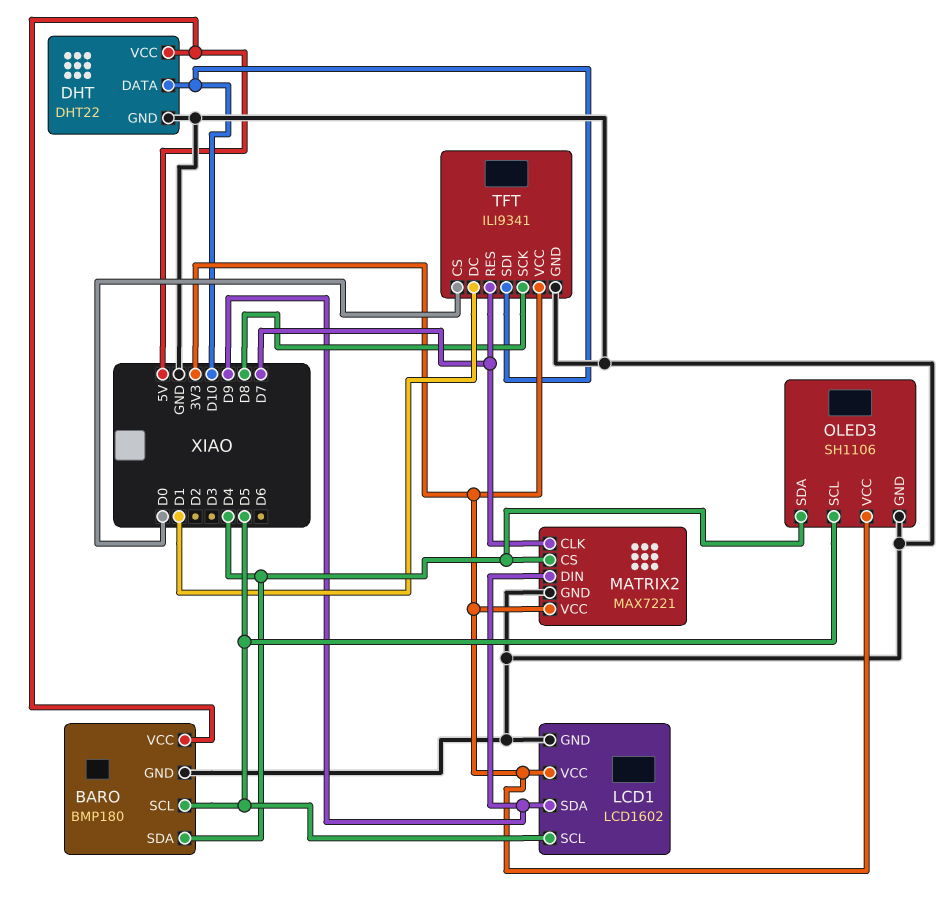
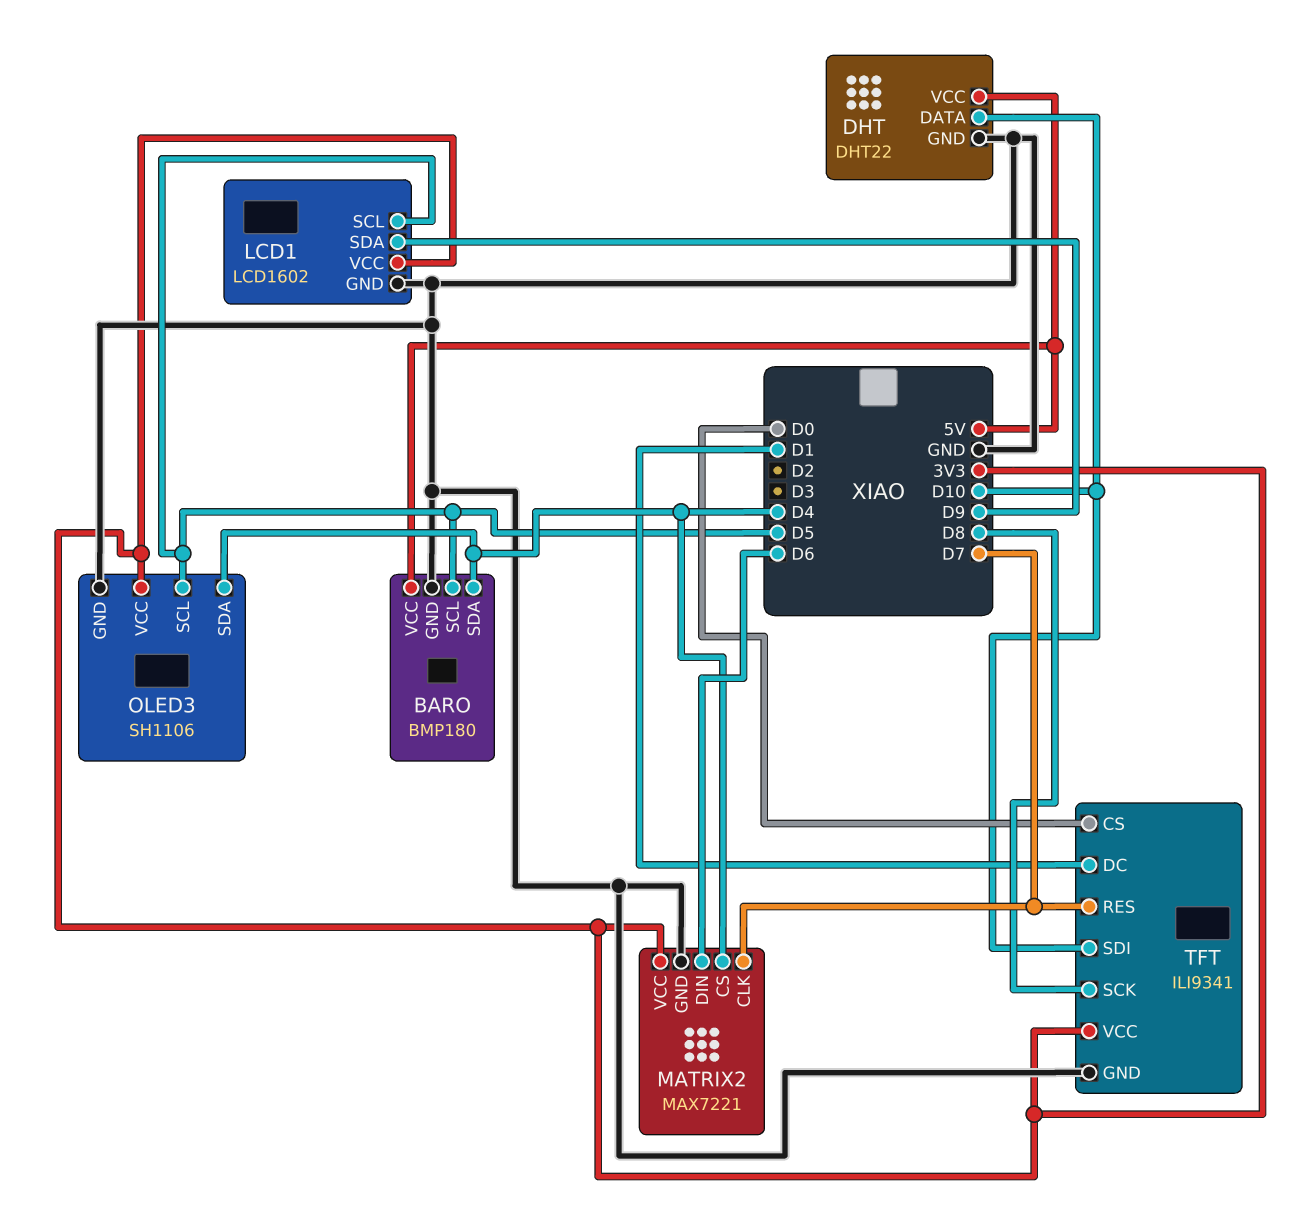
MATRIX2 pin DIN: D9 -> D6

